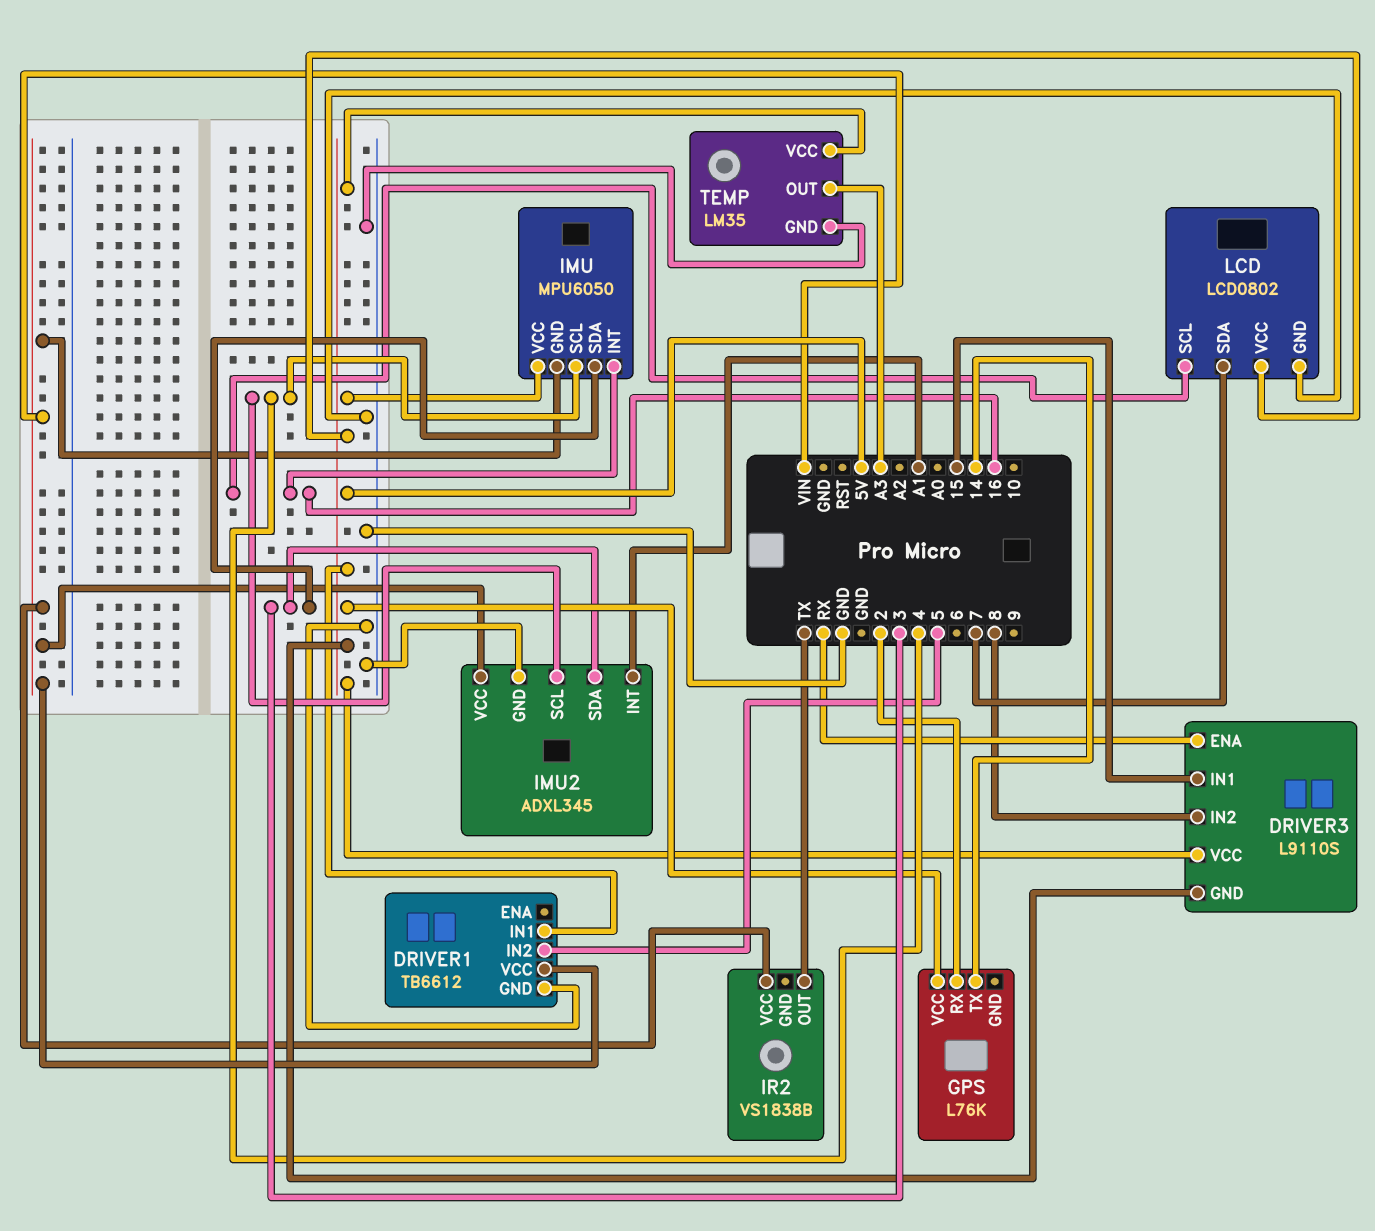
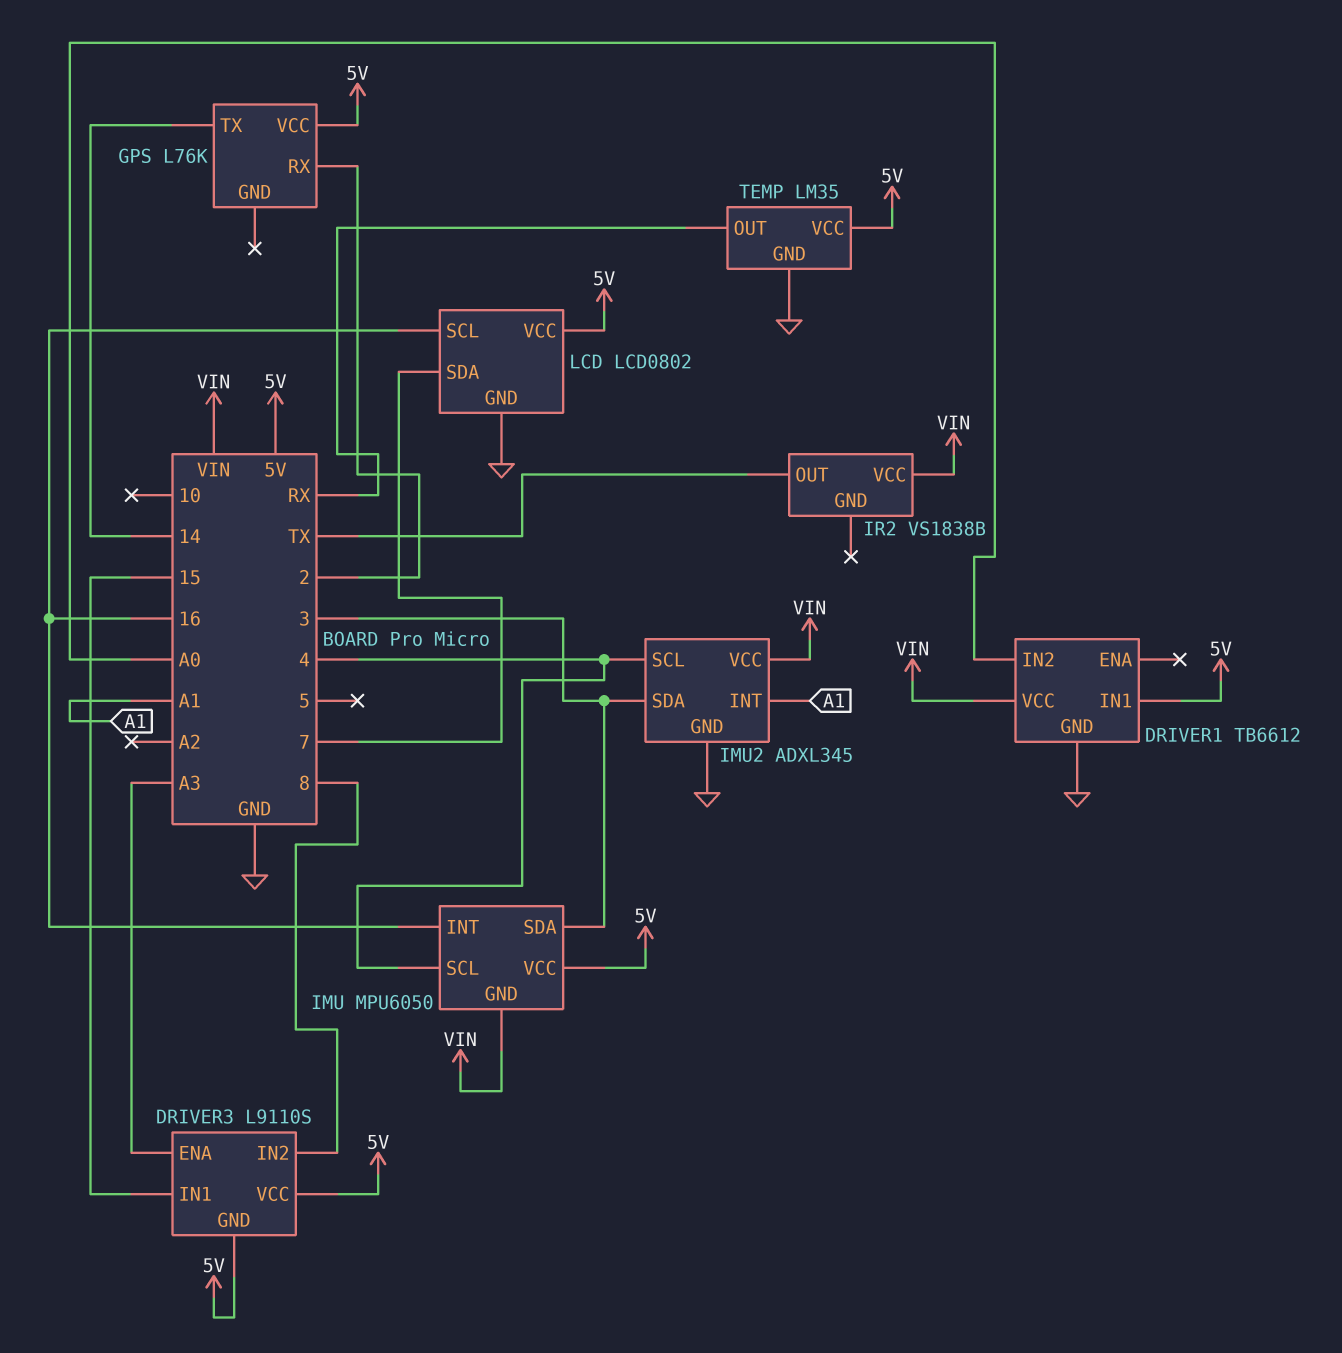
DRIVER1 pin IN2: 5 -> A0
DRIVER3 pin ENA: RX -> A3
TEMP pin OUT: A3 -> RX

